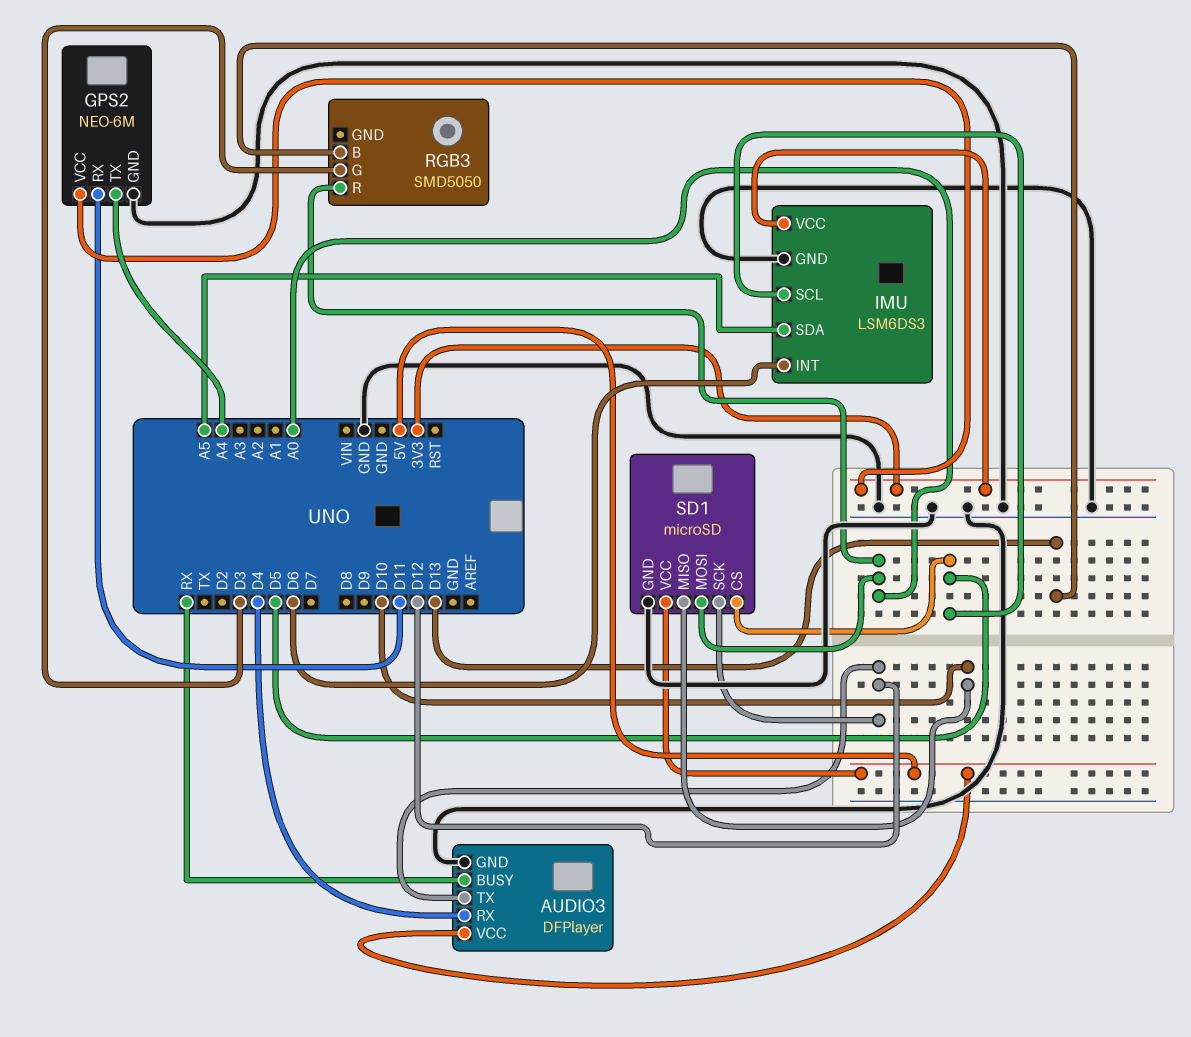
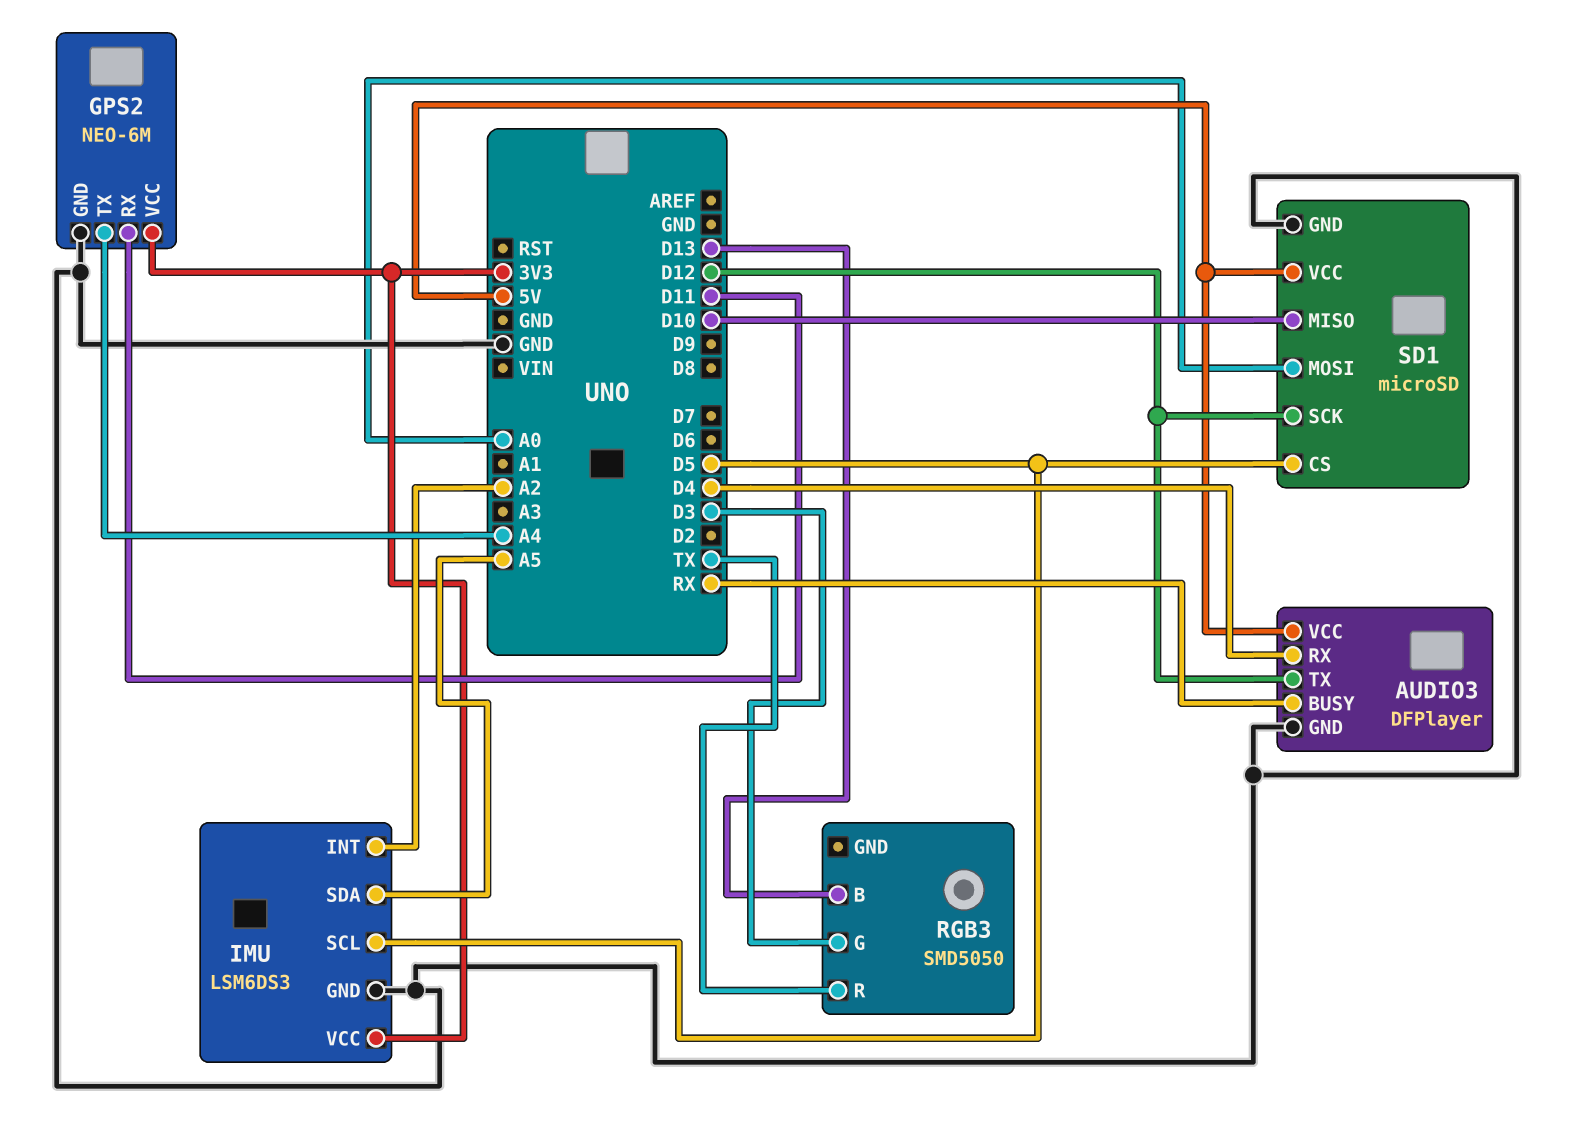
IMU pin INT: D6 -> A2
RGB3 pin R: A0 -> TX

